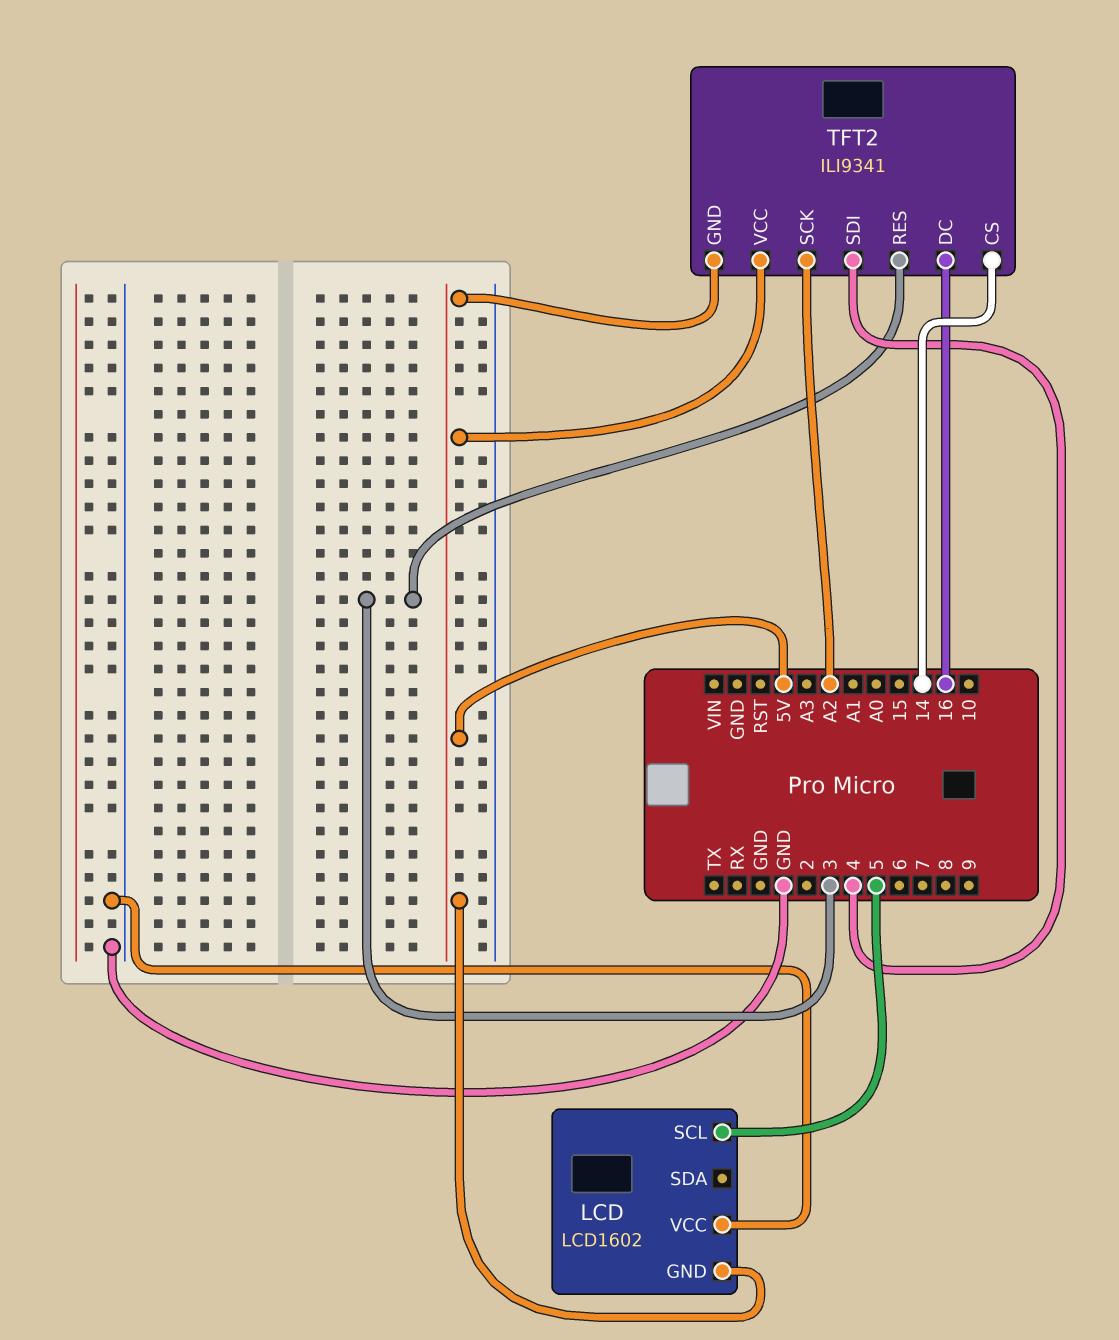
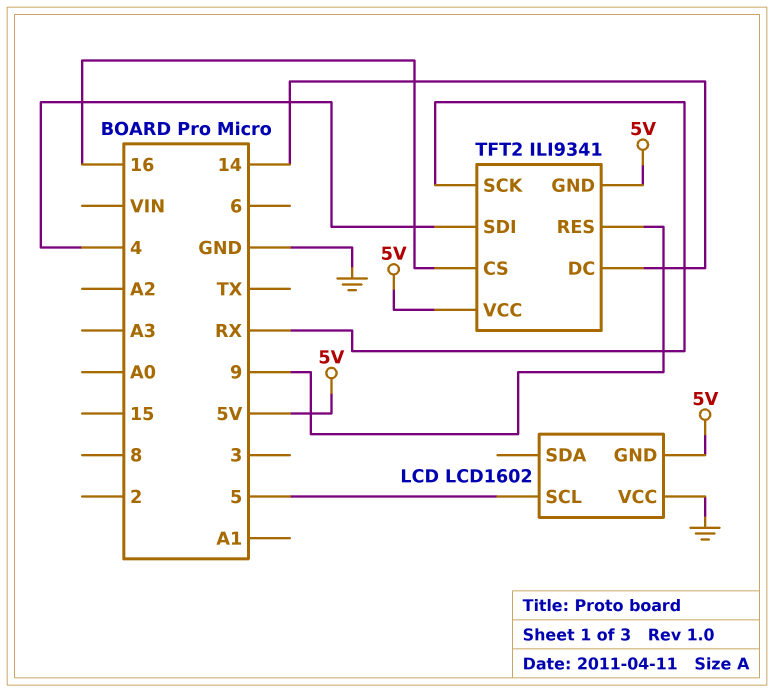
TFT2 pin CS: 14 -> 16
TFT2 pin DC: 16 -> 14
TFT2 pin RES: 3 -> 9
TFT2 pin SCK: A2 -> RX

